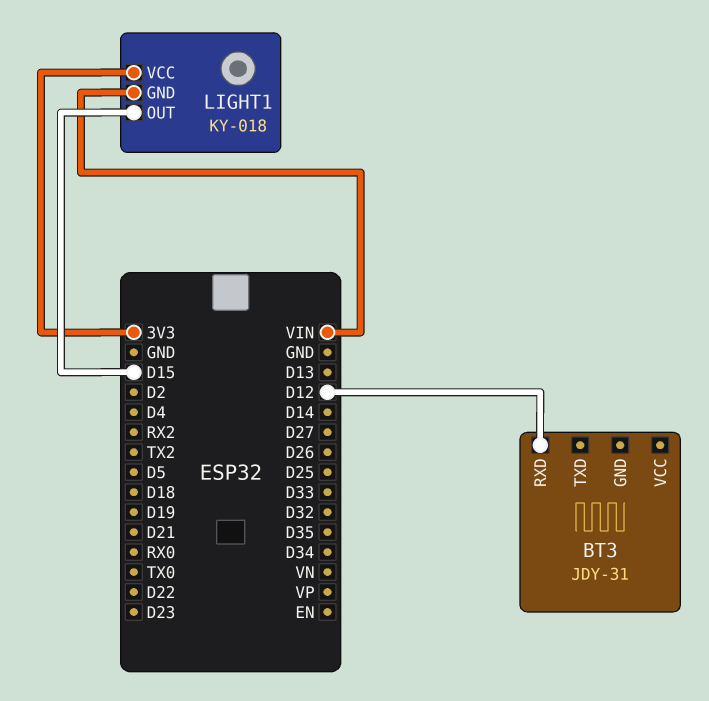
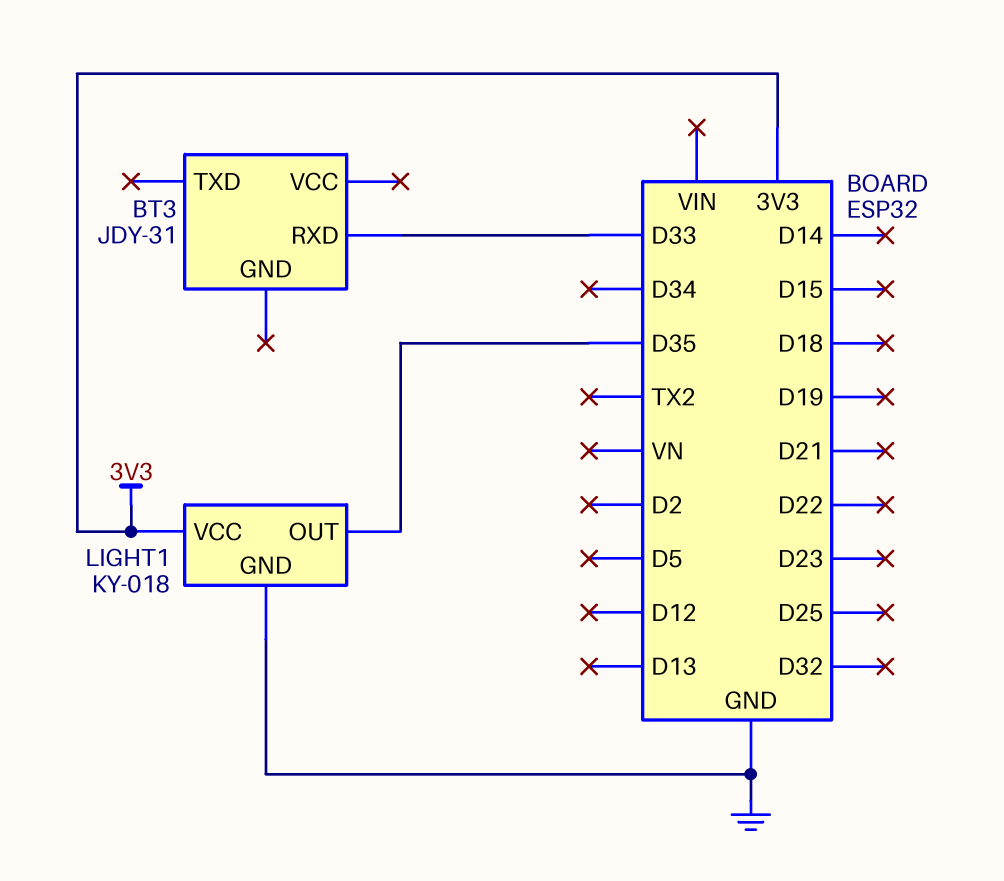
BT3 pin RXD: D12 -> D33
LIGHT1 pin GND: VIN -> GND
LIGHT1 pin OUT: D15 -> D35

